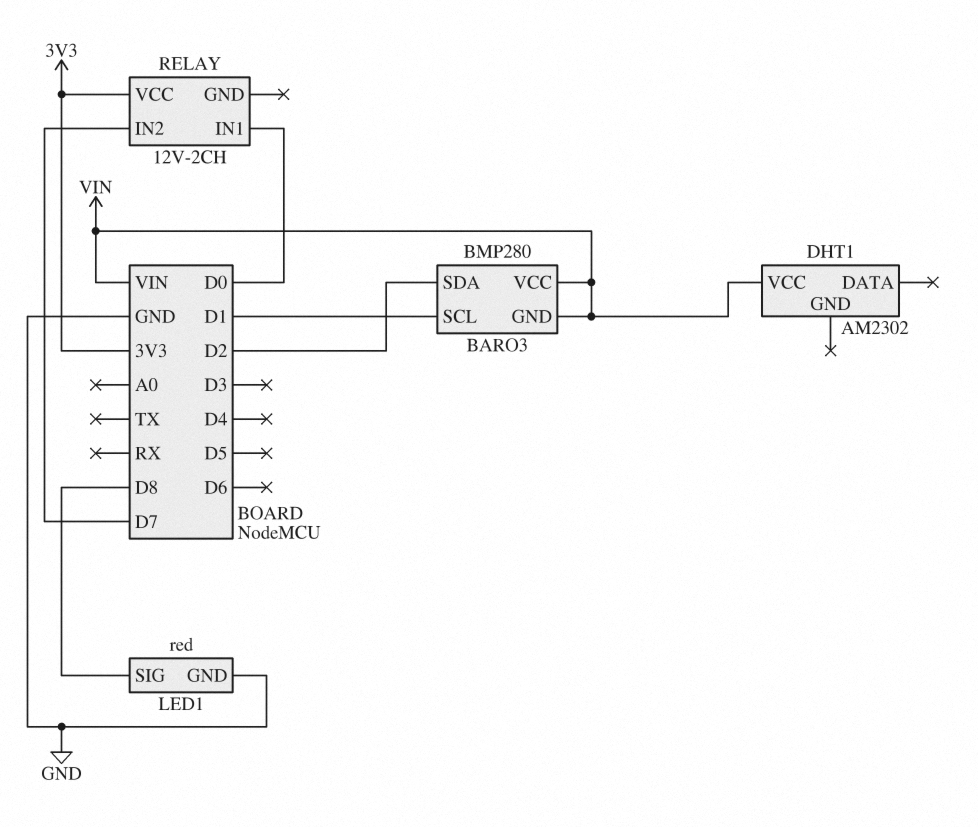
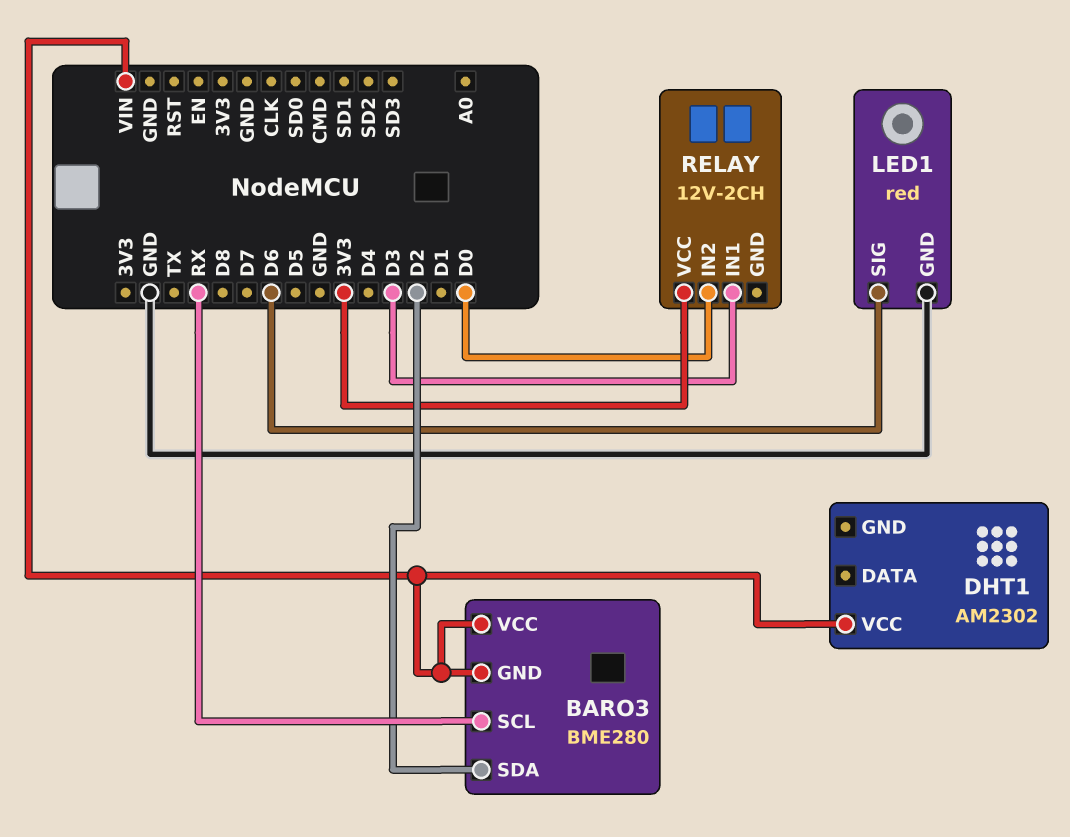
BARO3: BMP280 -> BME280
BARO3 pin SCL: D1 -> RX
LED1 pin SIG: D8 -> D6
RELAY pin IN1: D0 -> D3
RELAY pin IN2: D7 -> D0

